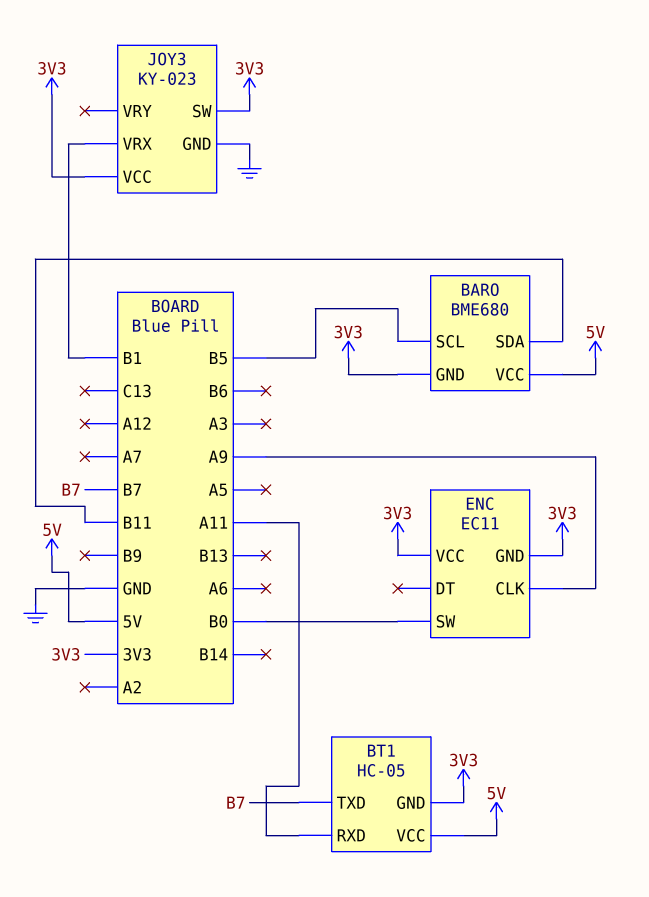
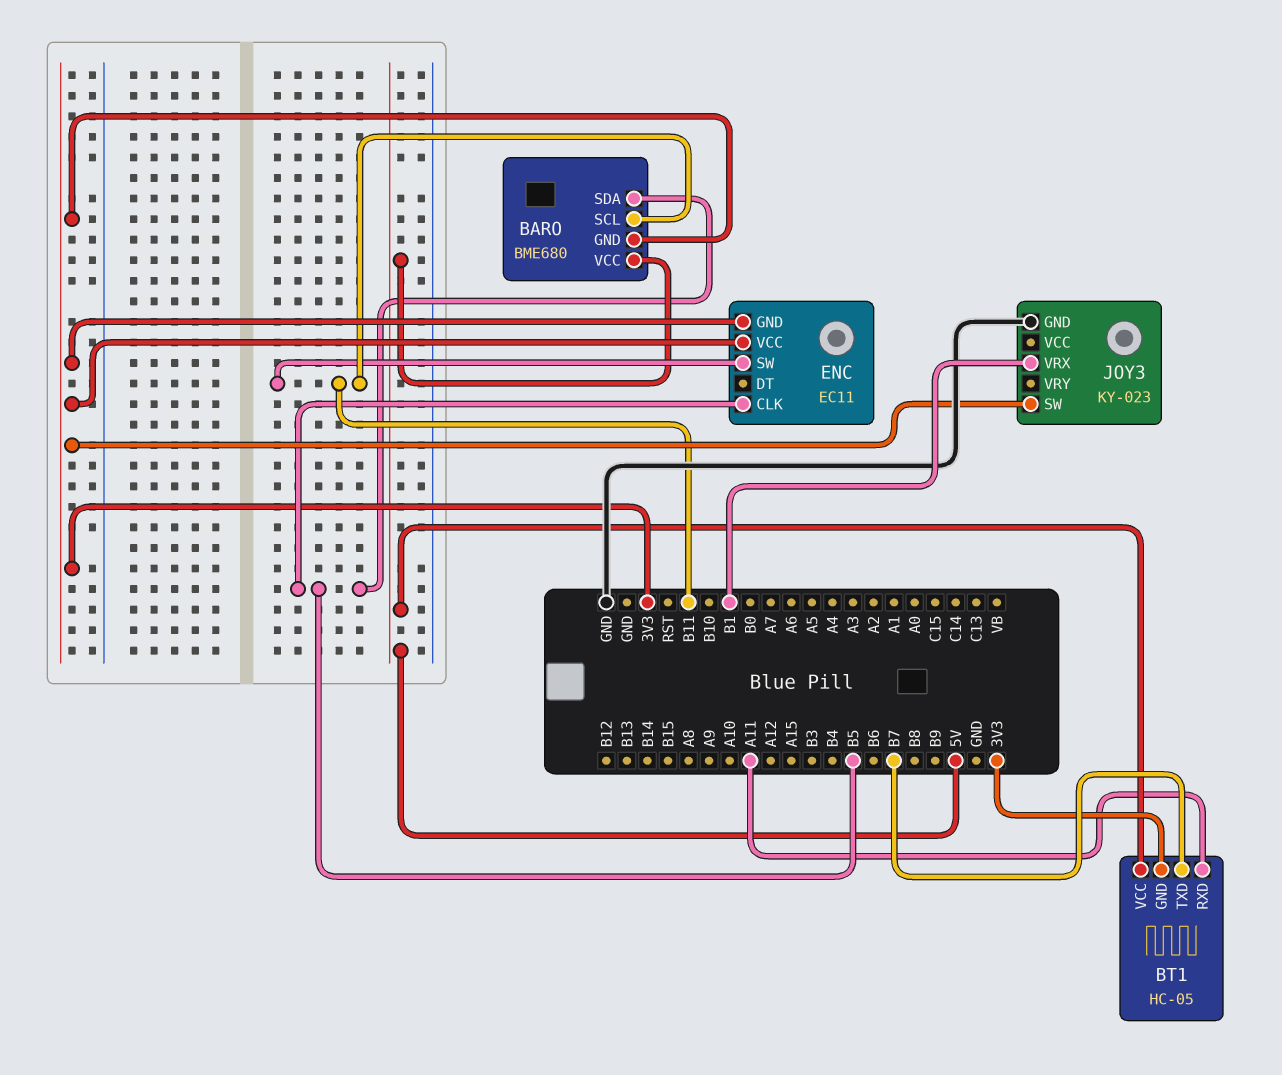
BARO pin SCL: B5 -> B11
BARO pin SDA: B11 -> B5
ENC pin CLK: A9 -> B5
ENC pin SW: B0 -> B11
JOY3 pin VCC: 3V3 -> none

